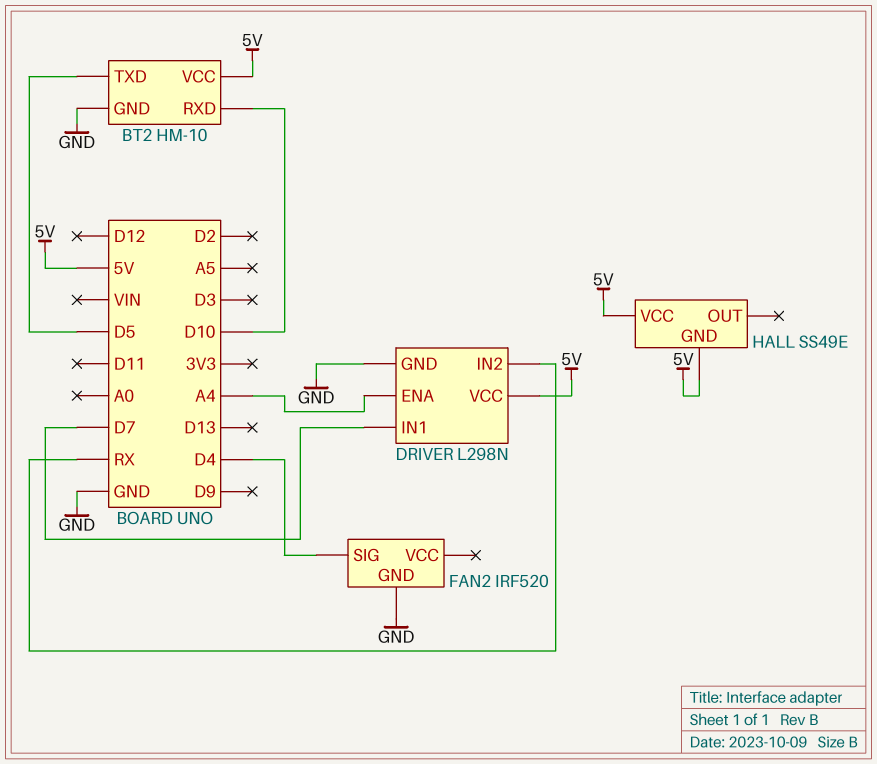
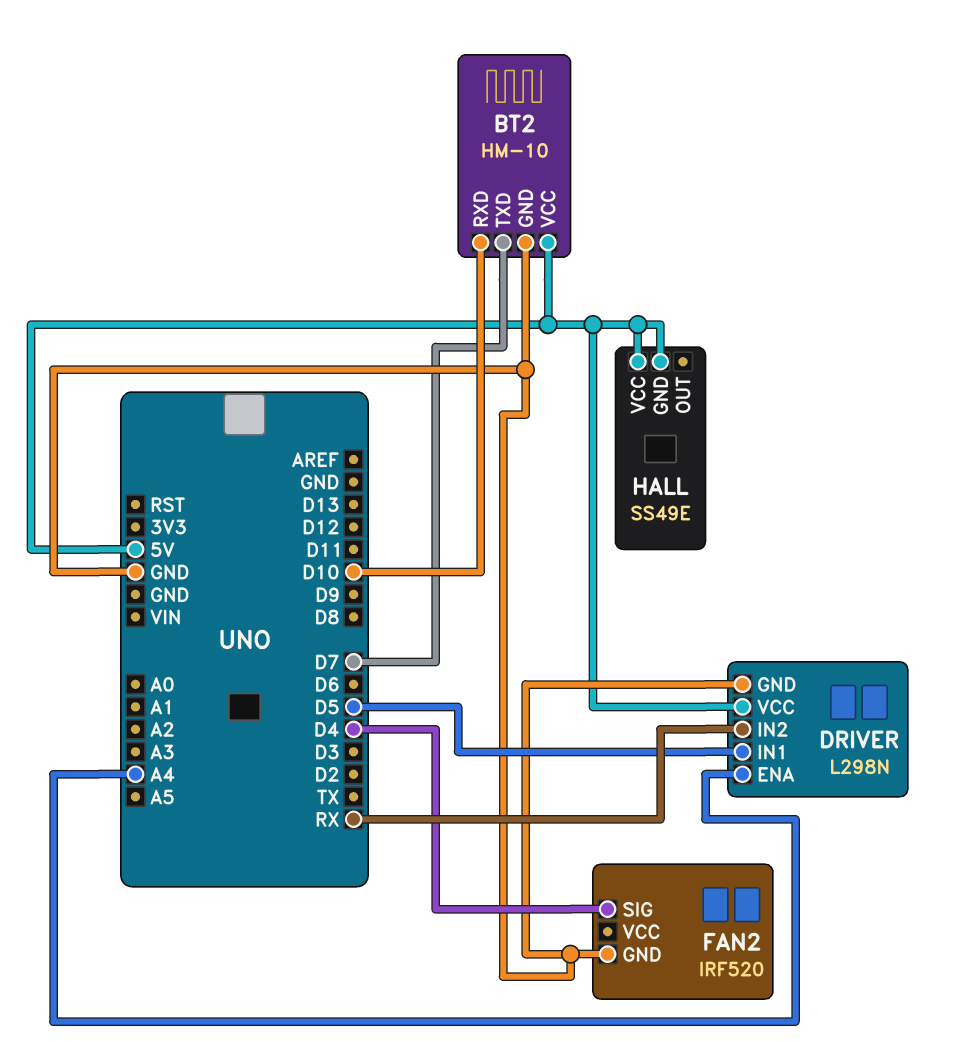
BT2 pin TXD: D5 -> D7
DRIVER pin IN1: D7 -> D5

